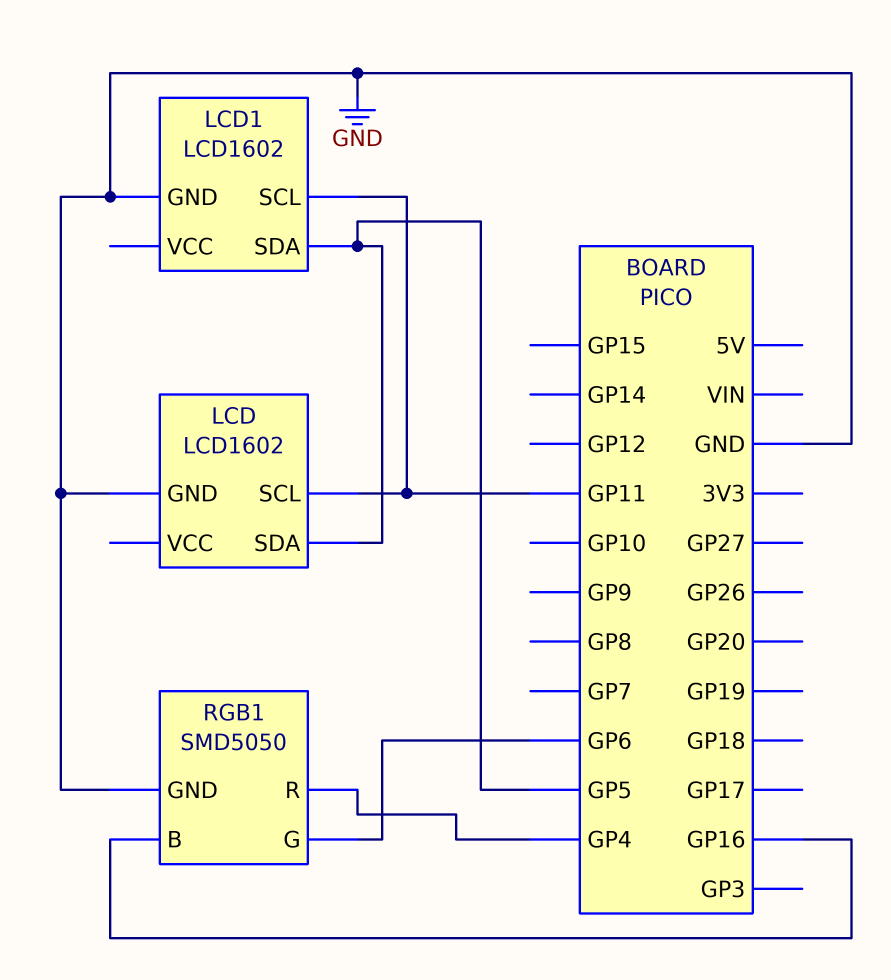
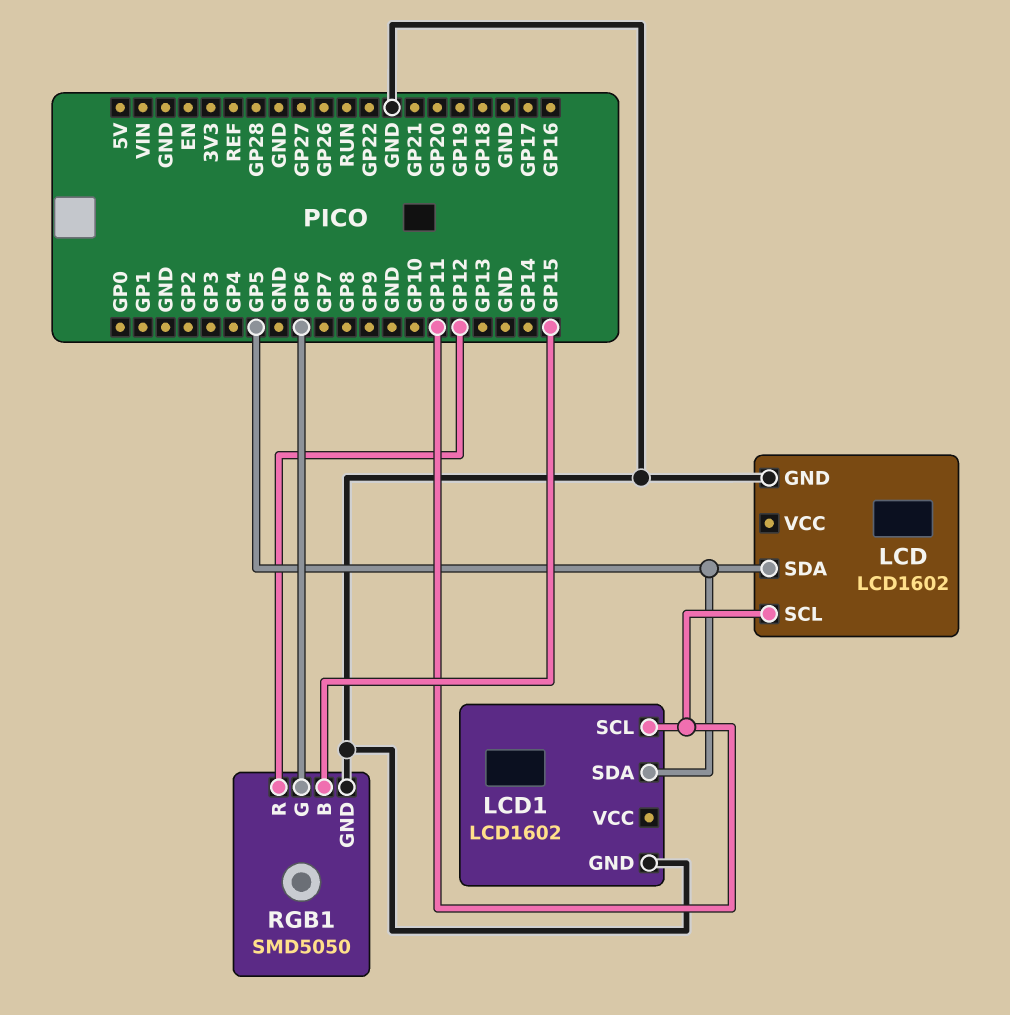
RGB1 pin B: GP16 -> GP15
RGB1 pin R: GP4 -> GP12

